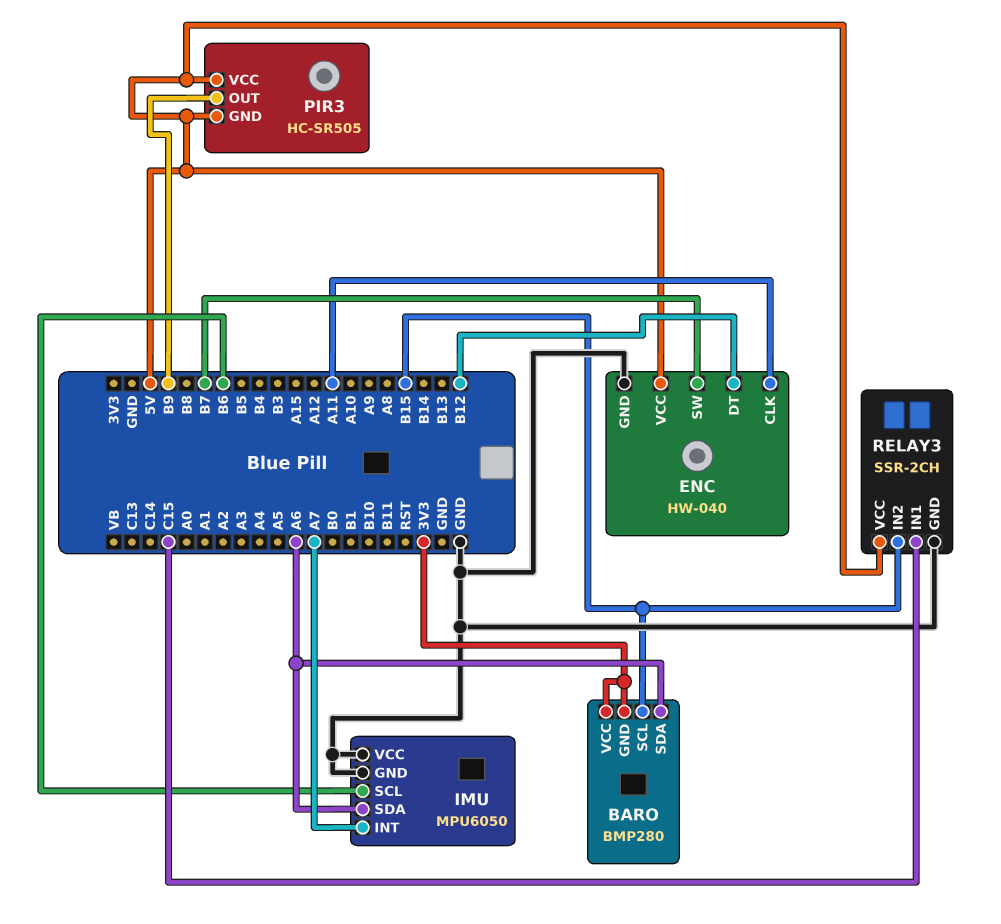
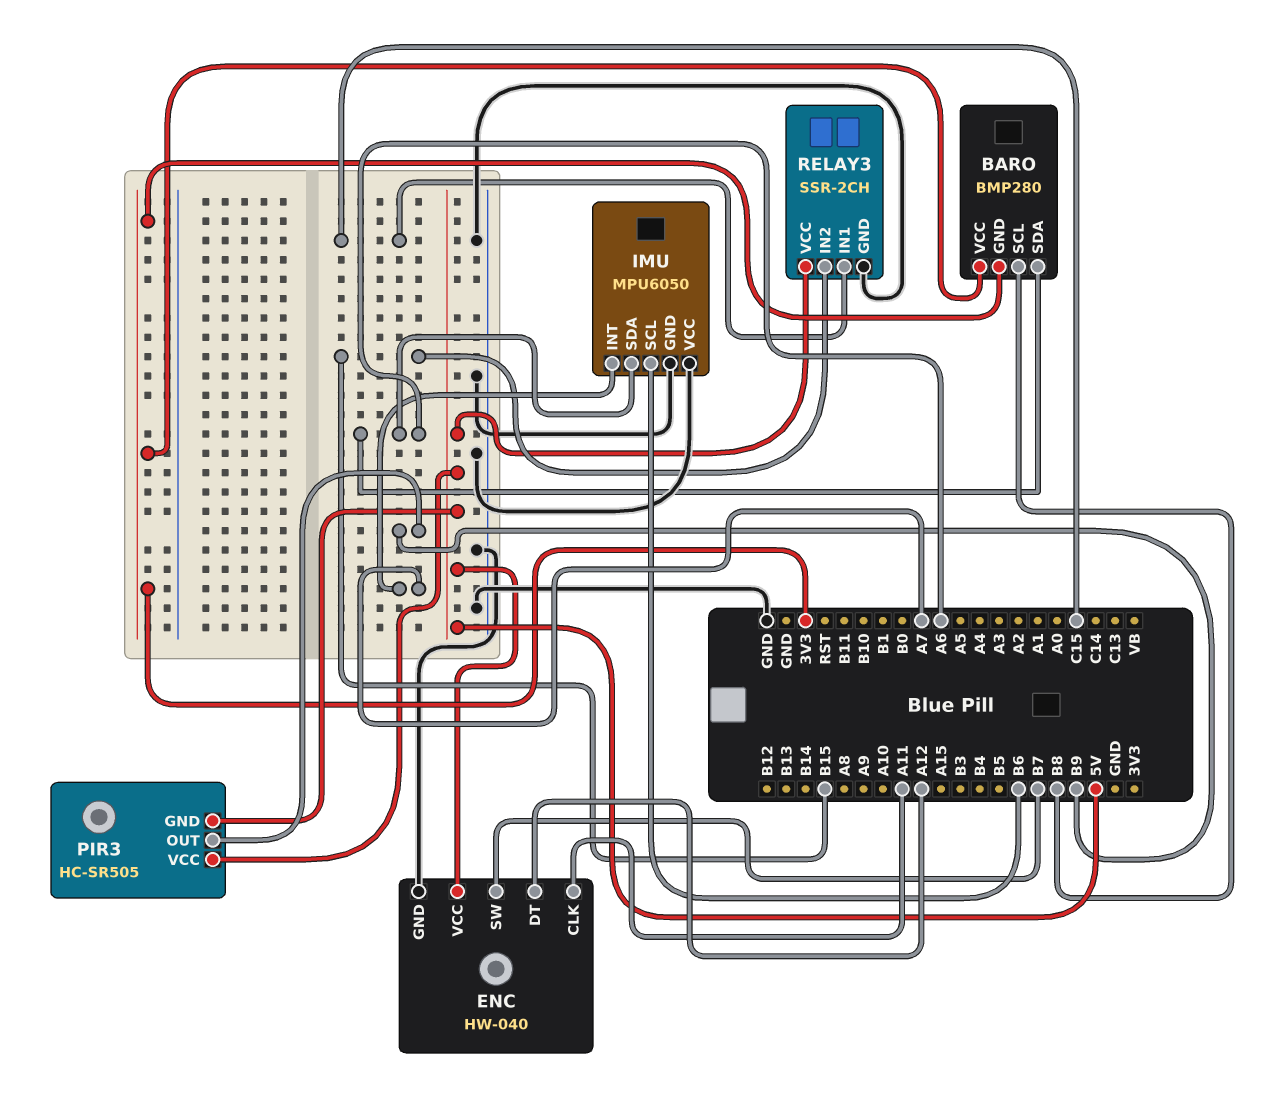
BARO pin SCL: B15 -> B8
ENC pin DT: B12 -> A12

